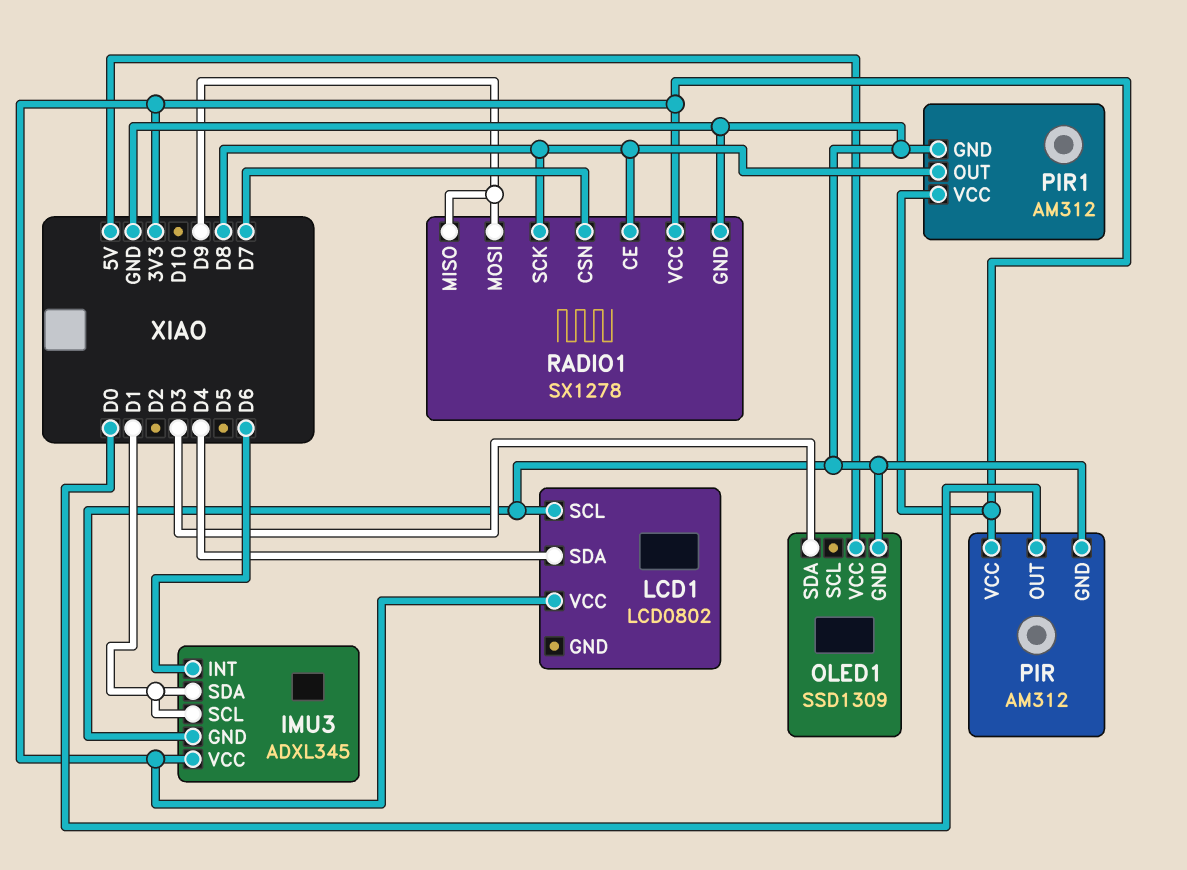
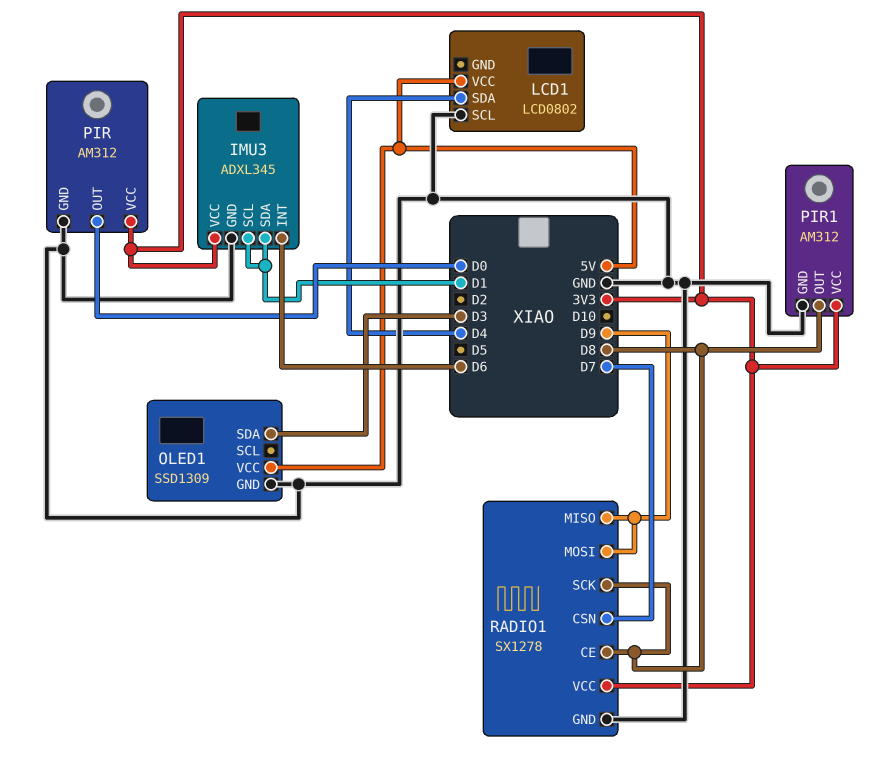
LCD1 pin VCC: 3V3 -> 5V

